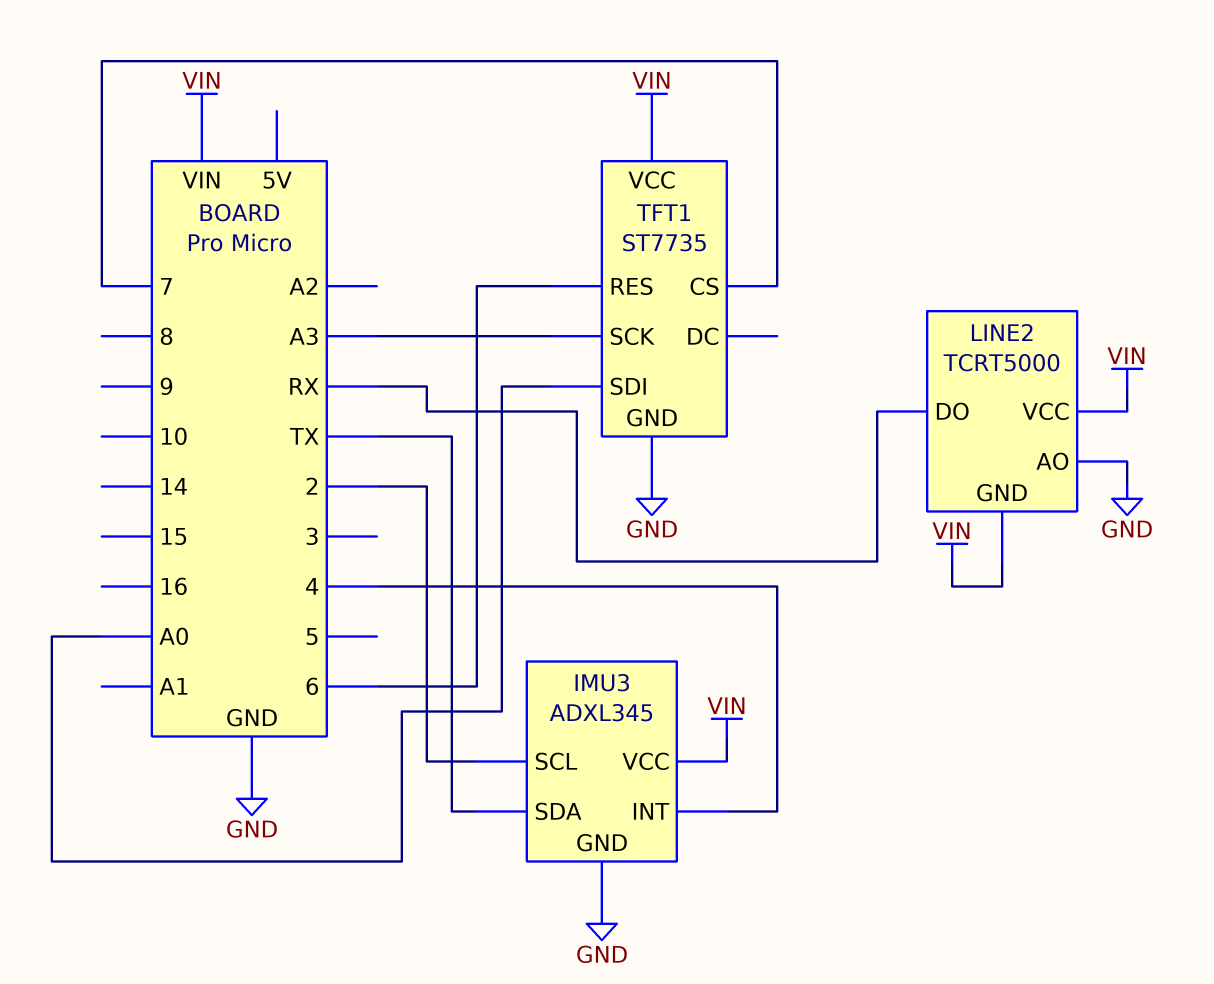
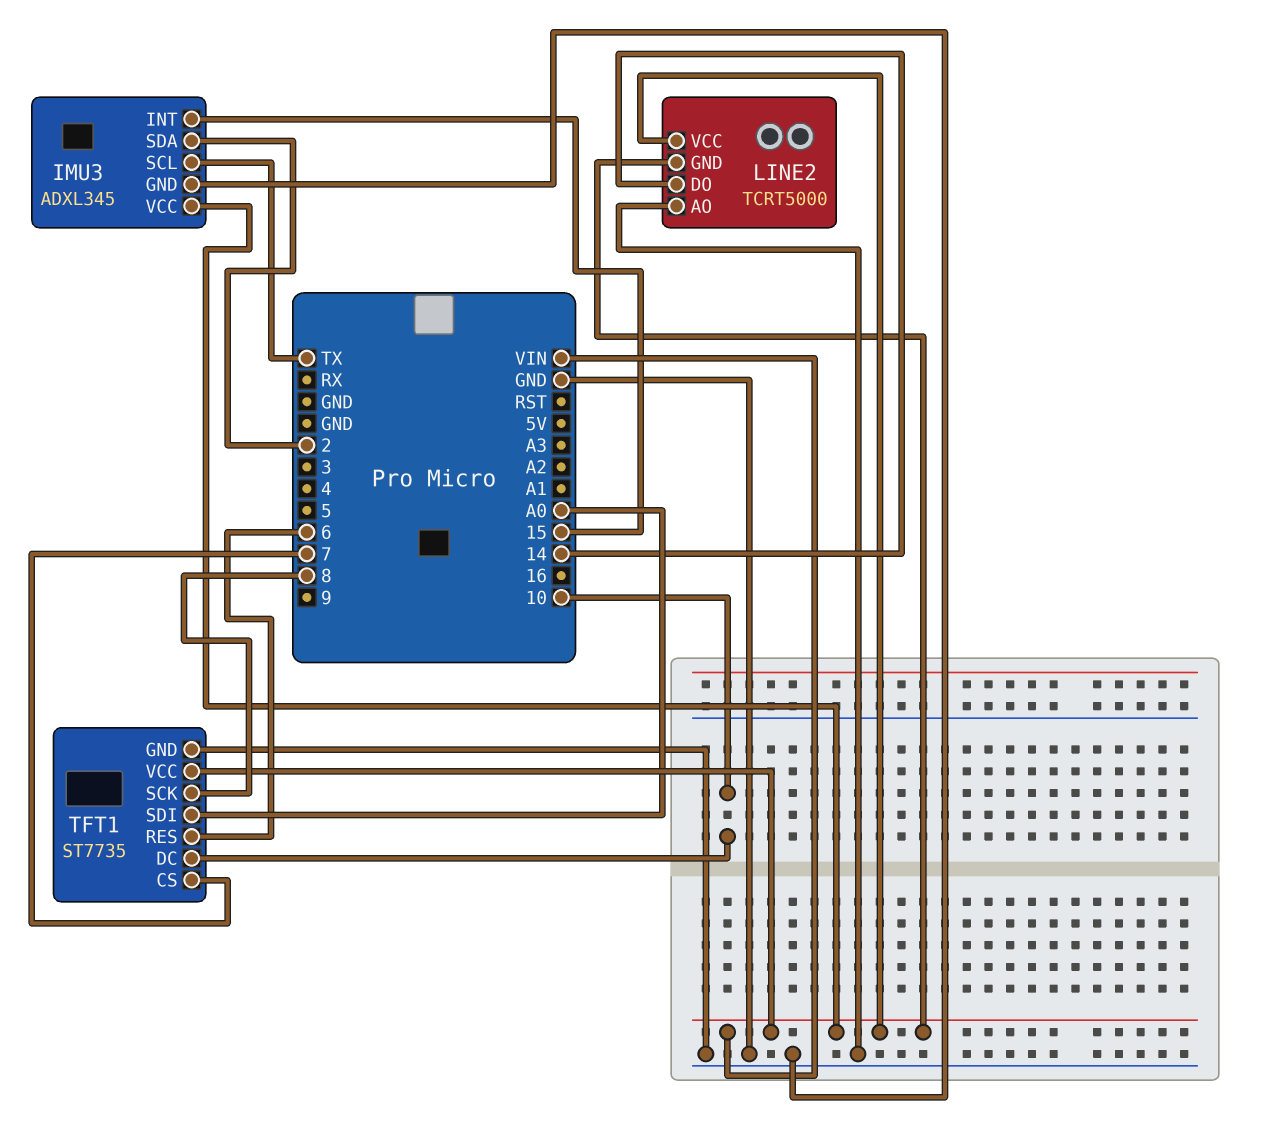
IMU3 pin INT: 4 -> 15
IMU3 pin SCL: 2 -> TX
IMU3 pin SDA: TX -> 2
LINE2 pin DO: RX -> 14
TFT1 pin DC: none -> 10
TFT1 pin SCK: A3 -> 8

